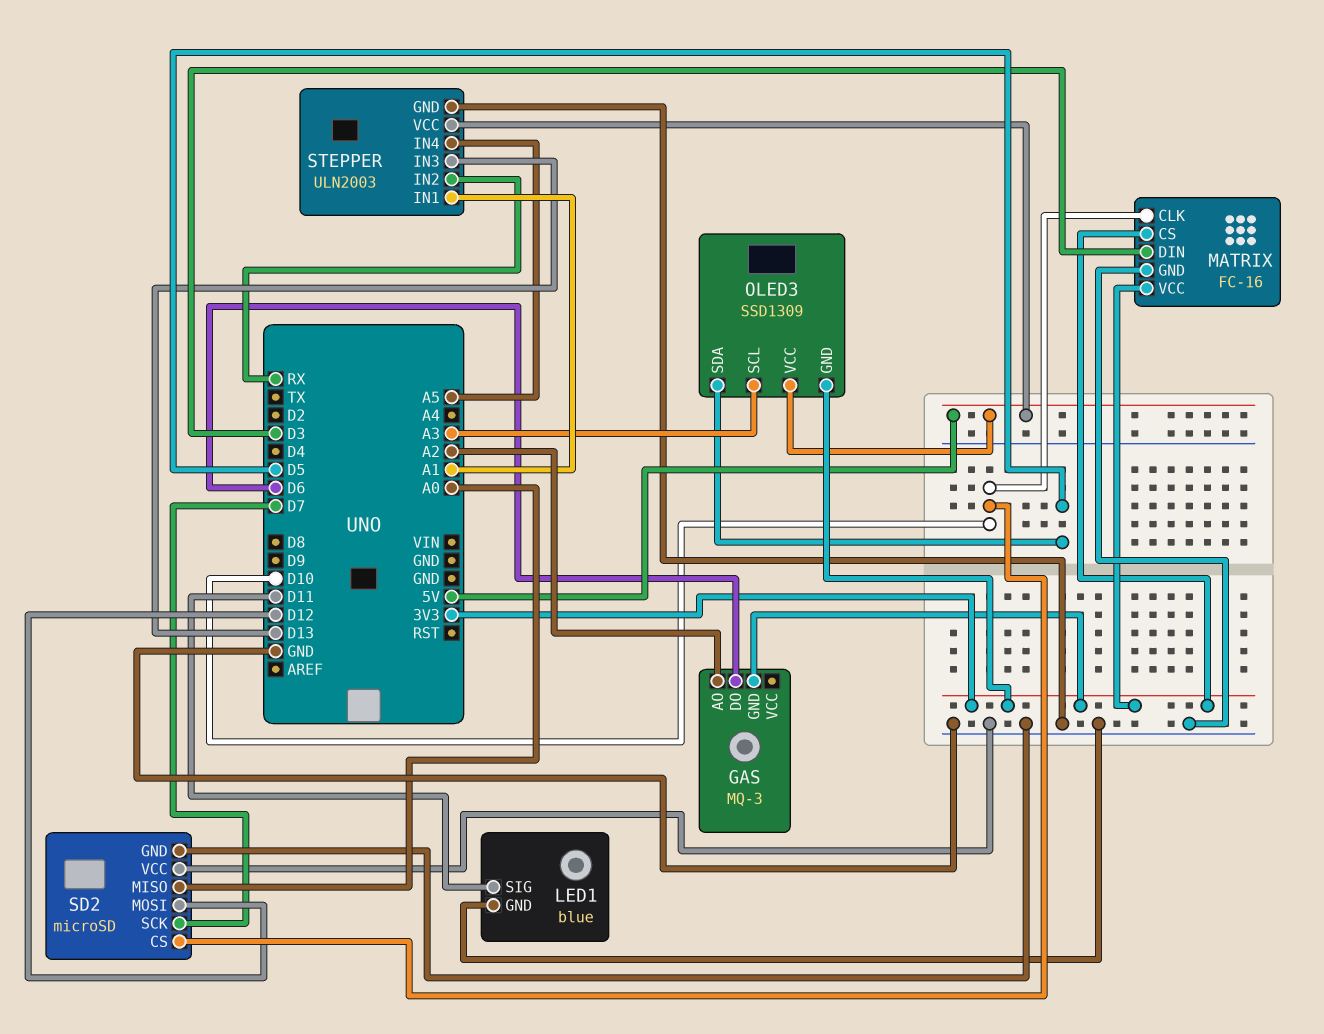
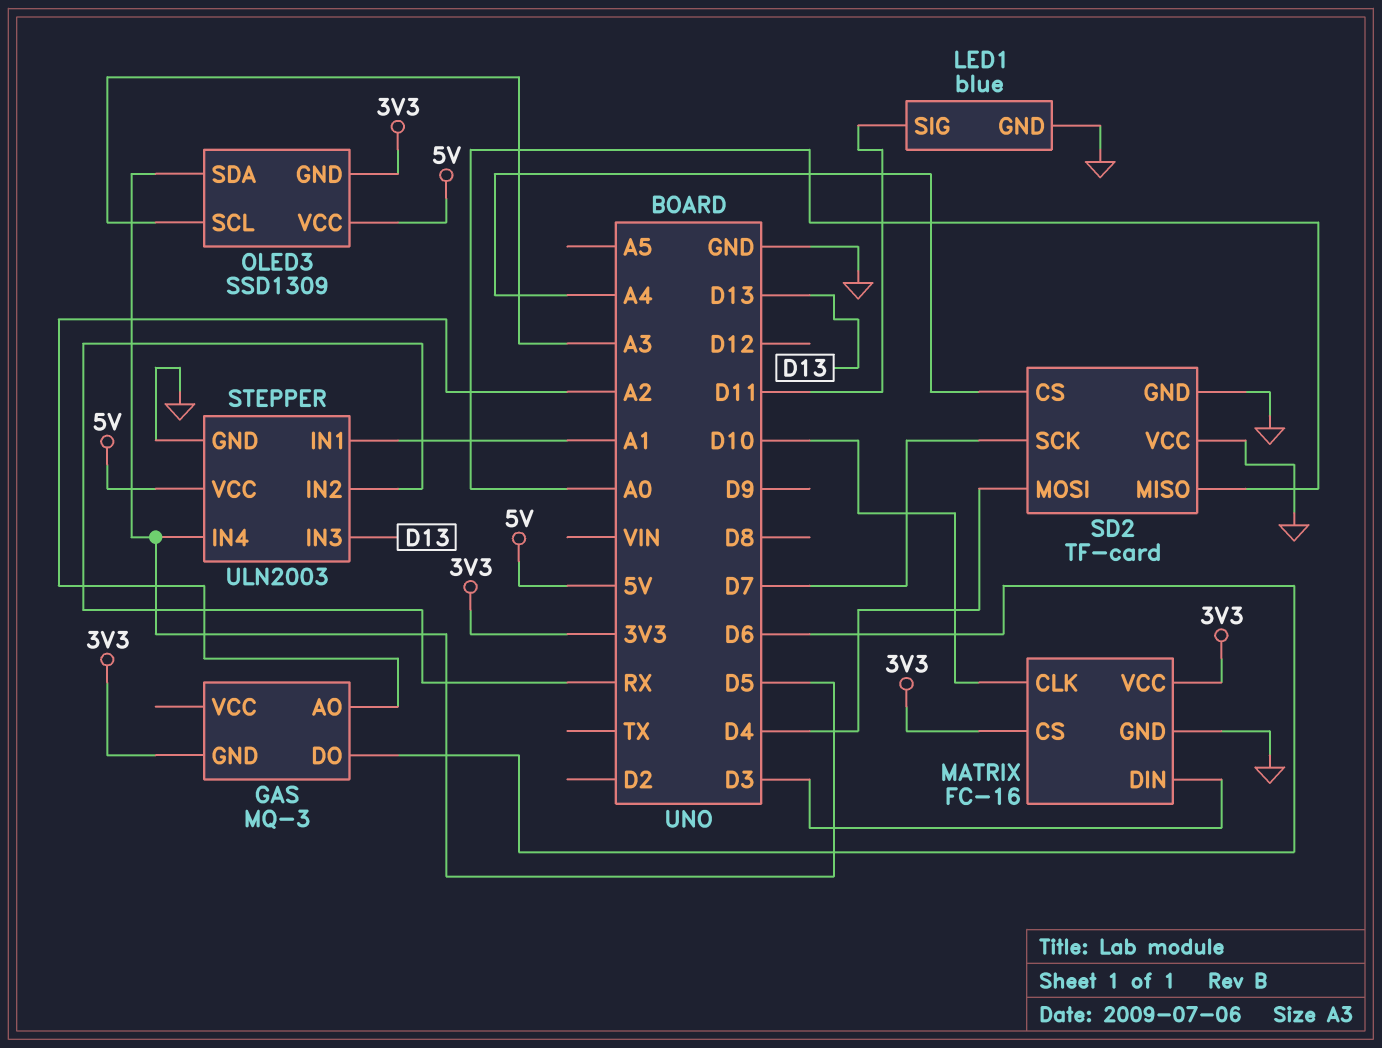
SD2: microSD -> TF-card
SD2 pin CS: D10 -> A4
SD2 pin MOSI: D12 -> D4
STEPPER pin IN4: A5 -> D5

